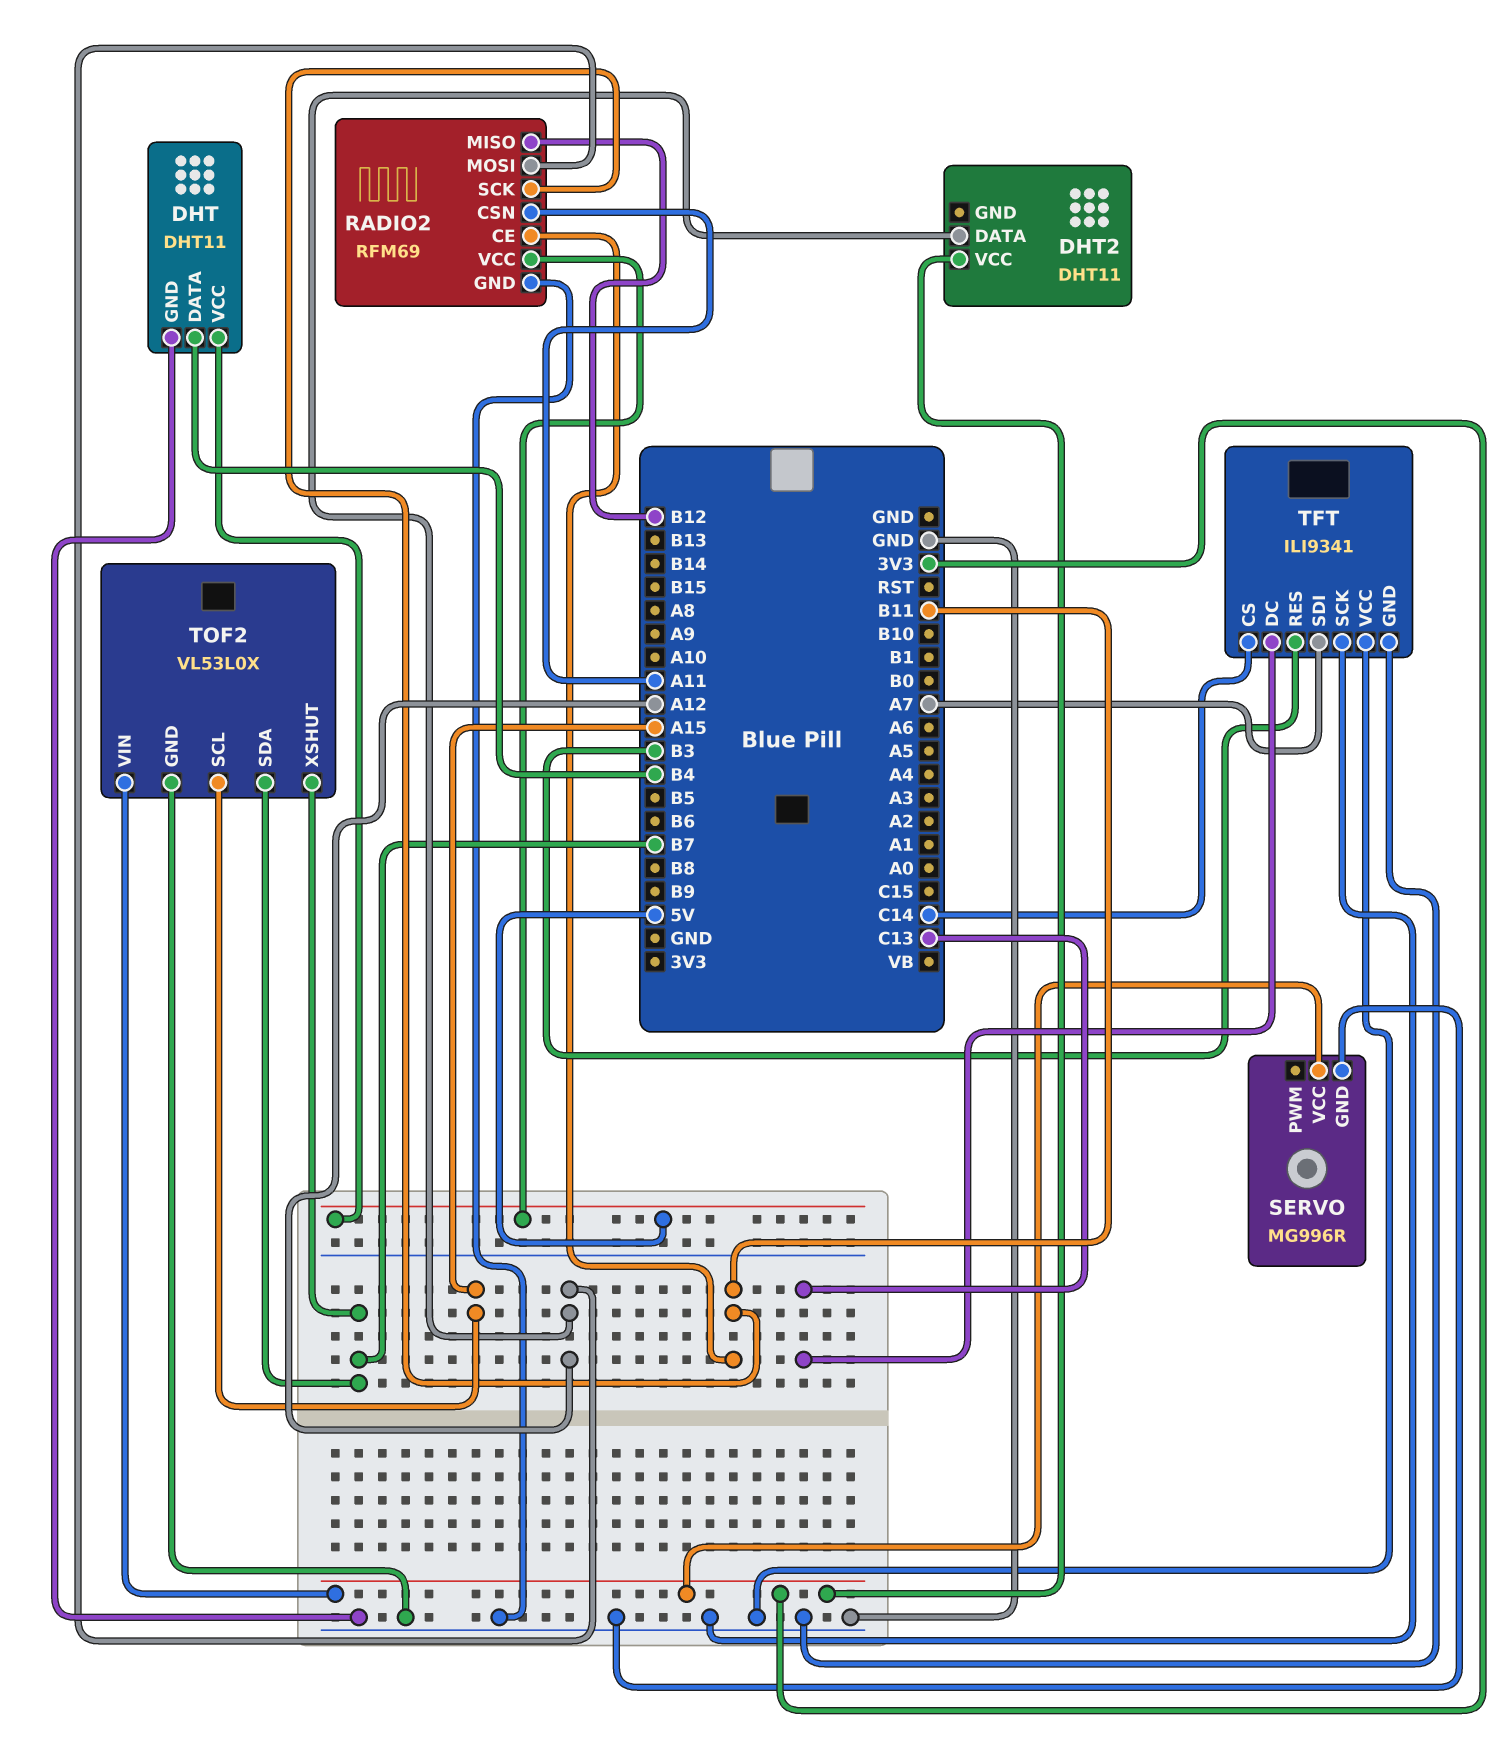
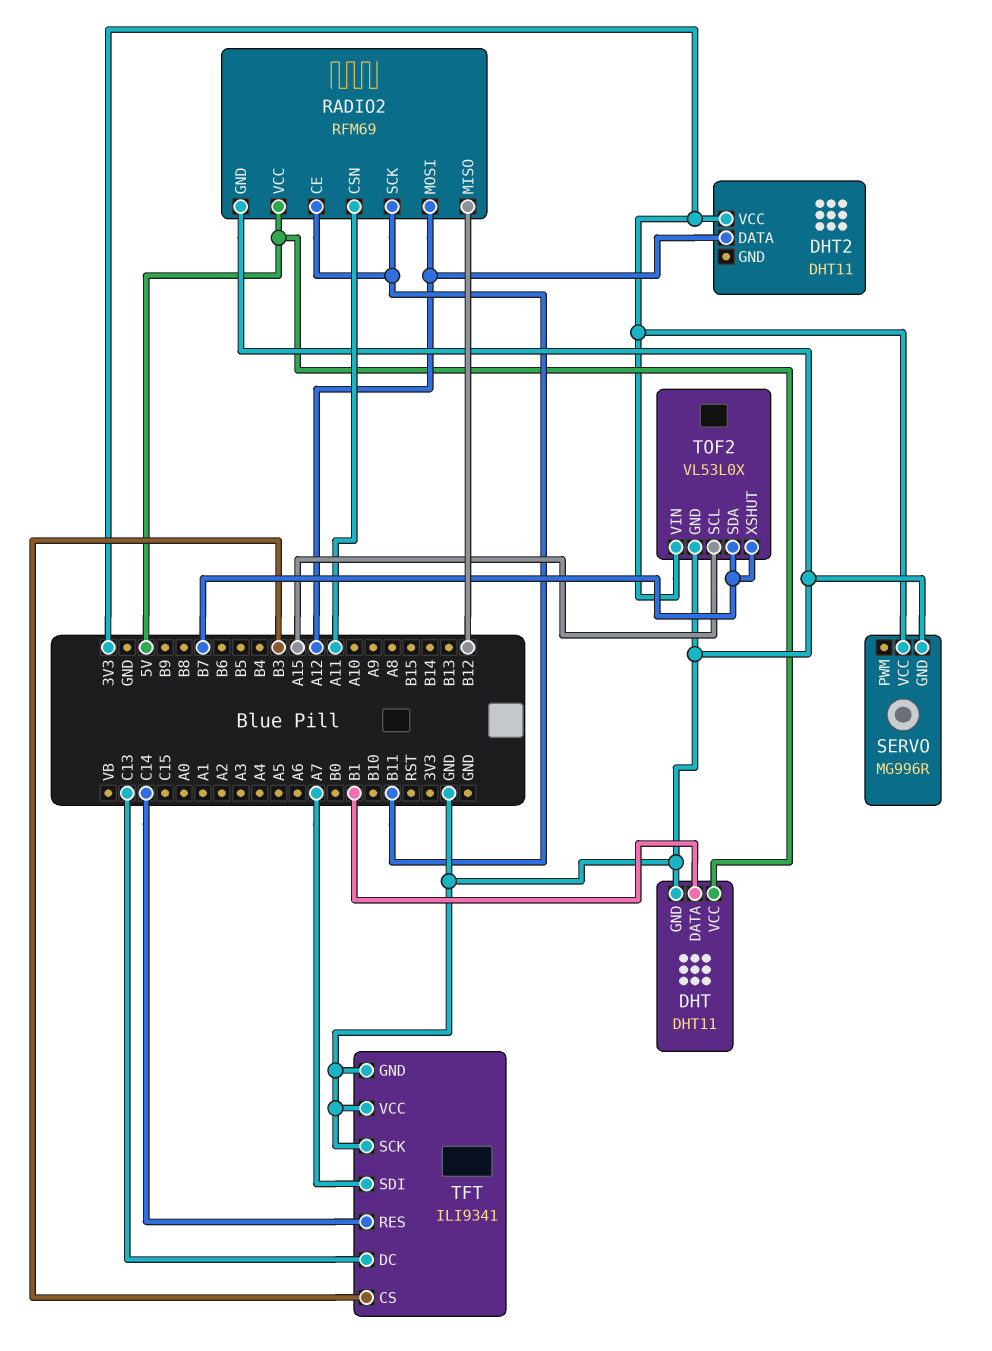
DHT pin DATA: B4 -> B1
TFT pin CS: C14 -> B3
TFT pin RES: B3 -> C14

